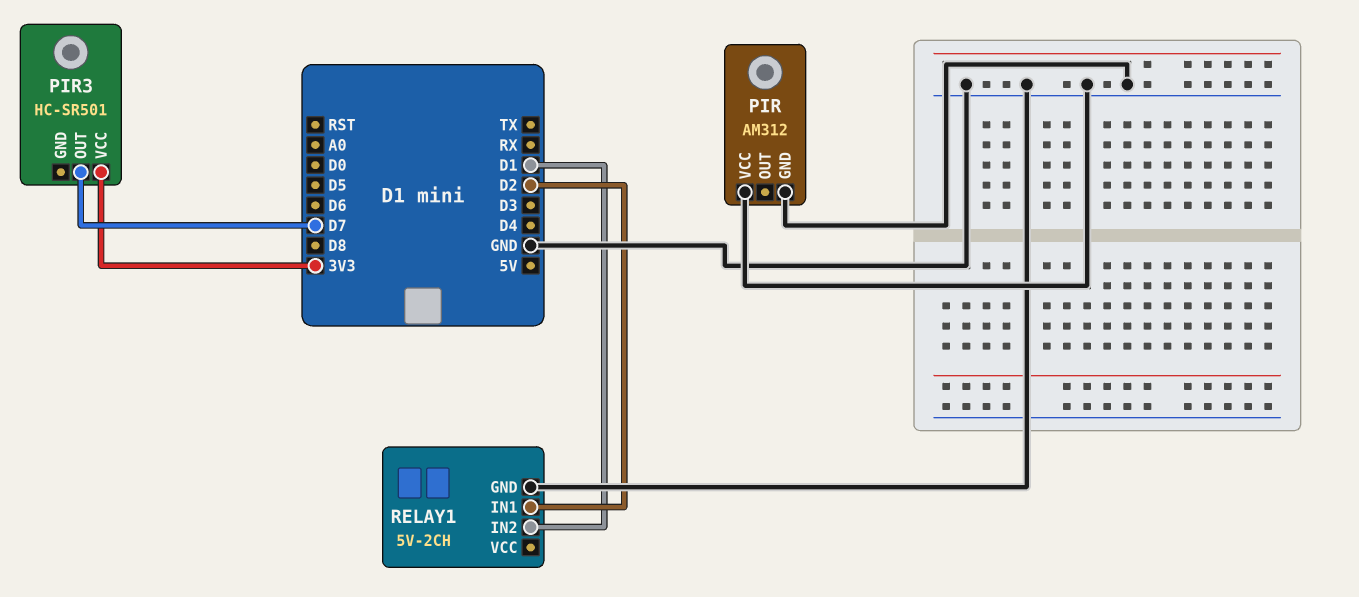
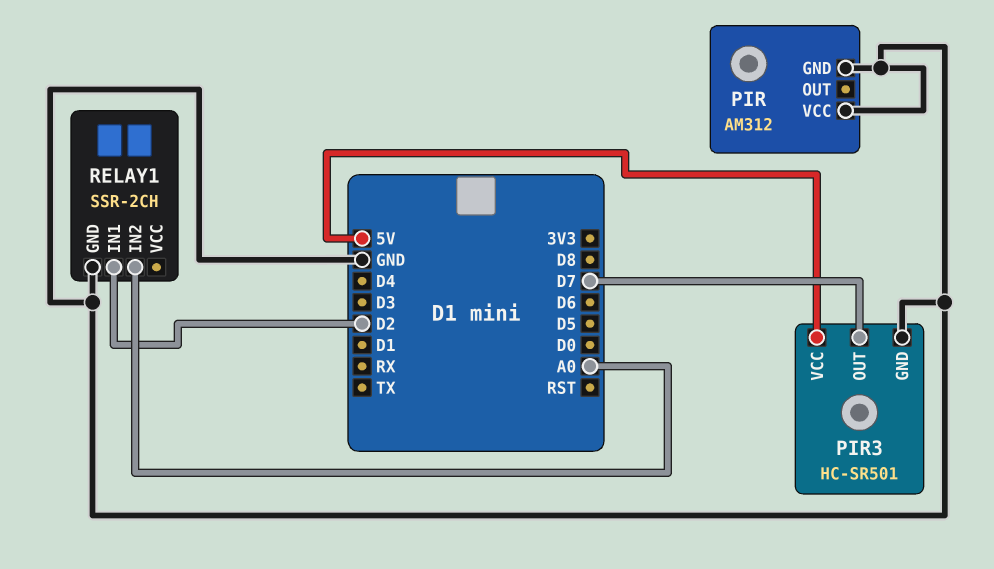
PIR3 pin GND: none -> GND
PIR3 pin VCC: 3V3 -> 5V
RELAY1: 5V-2CH -> SSR-2CH
RELAY1 pin IN2: D1 -> A0

